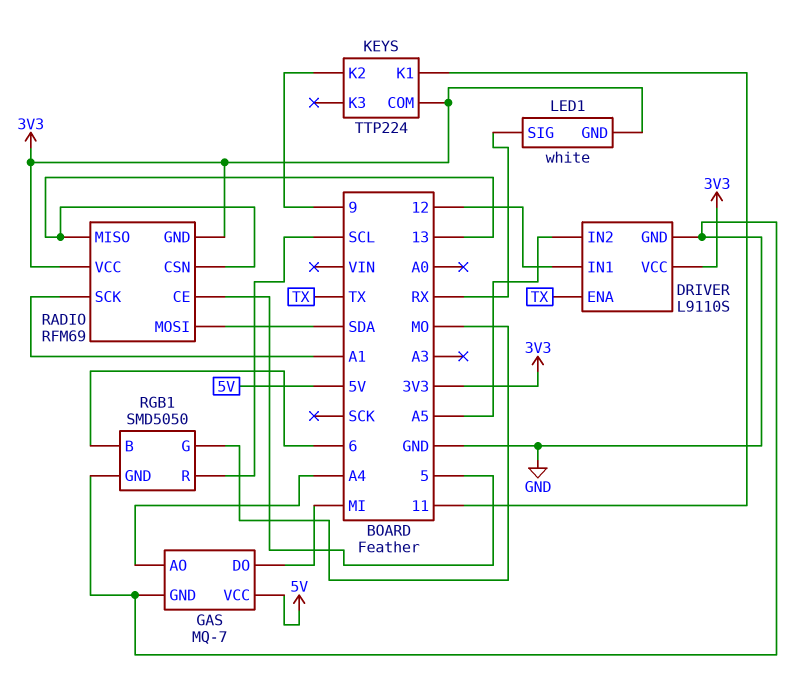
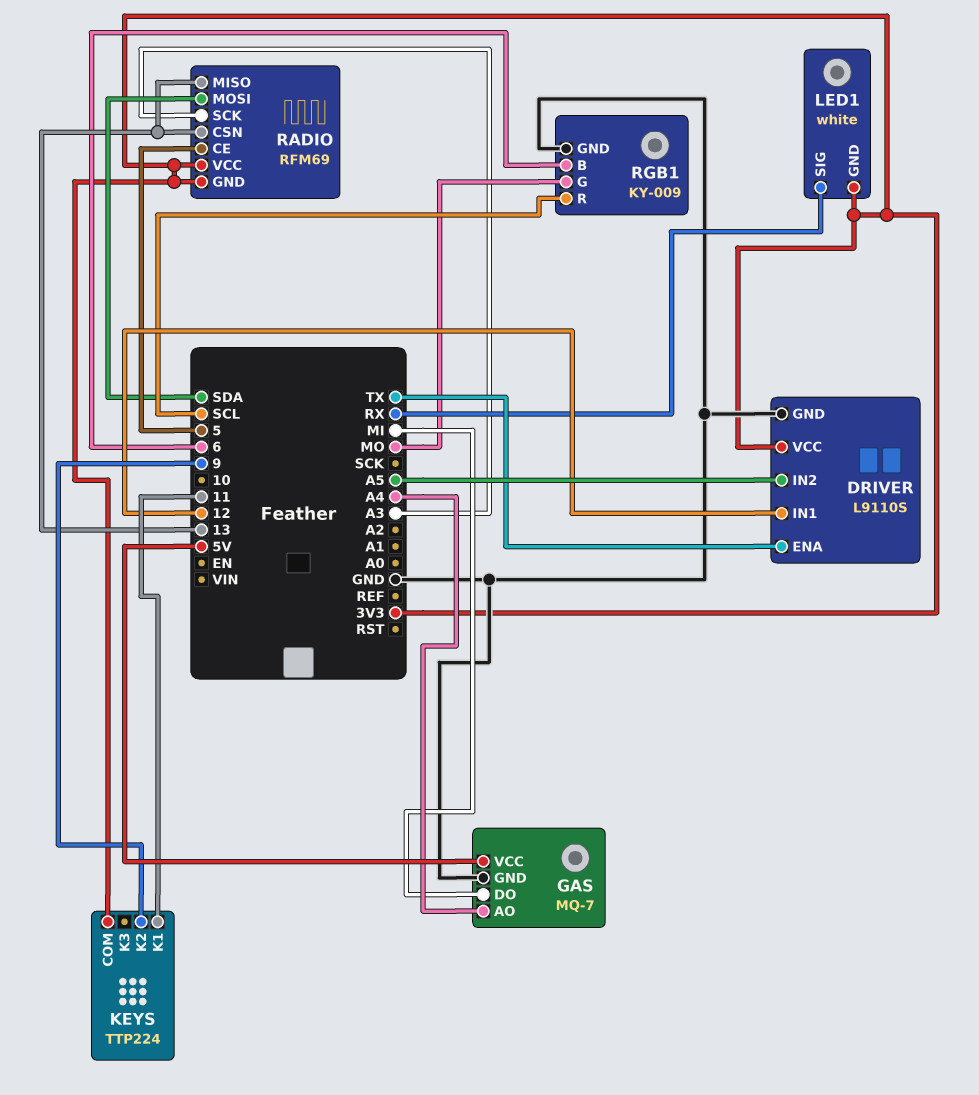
RADIO pin SCK: A1 -> A3
RGB1: SMD5050 -> KY-009

